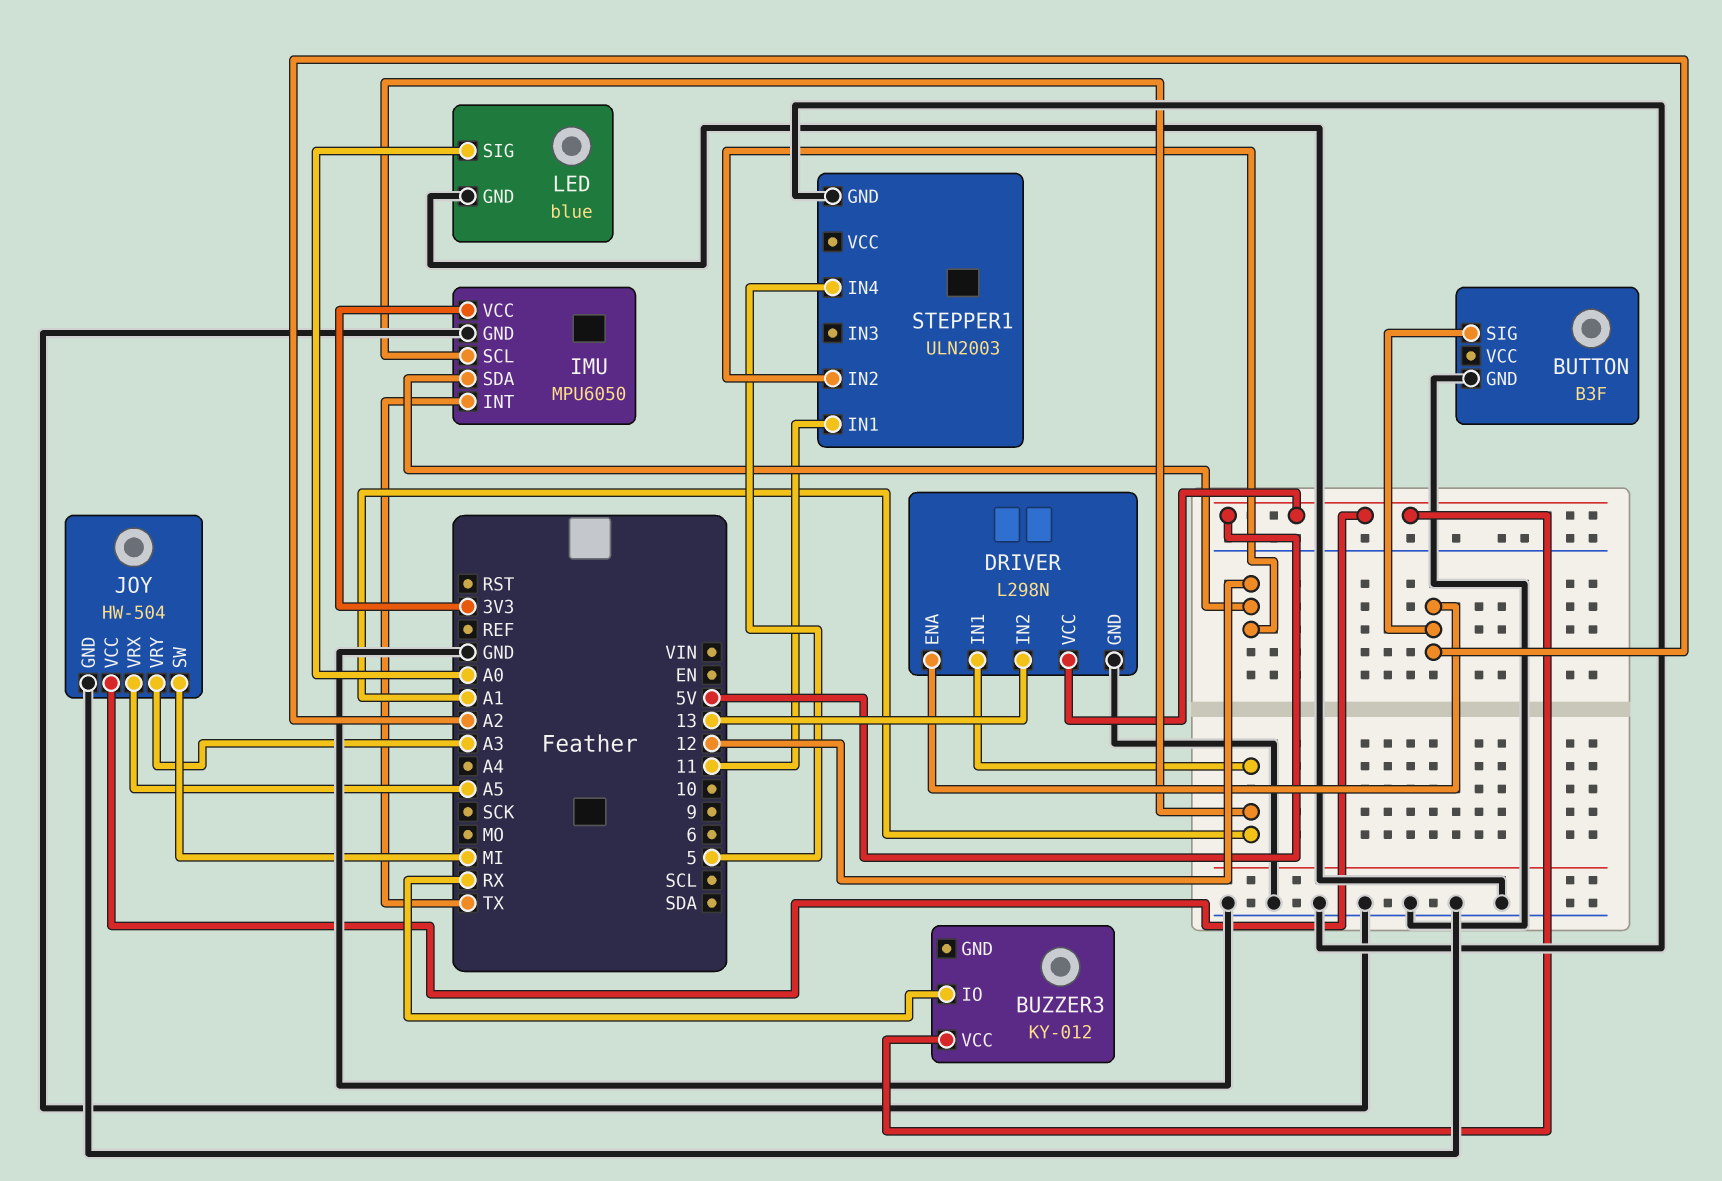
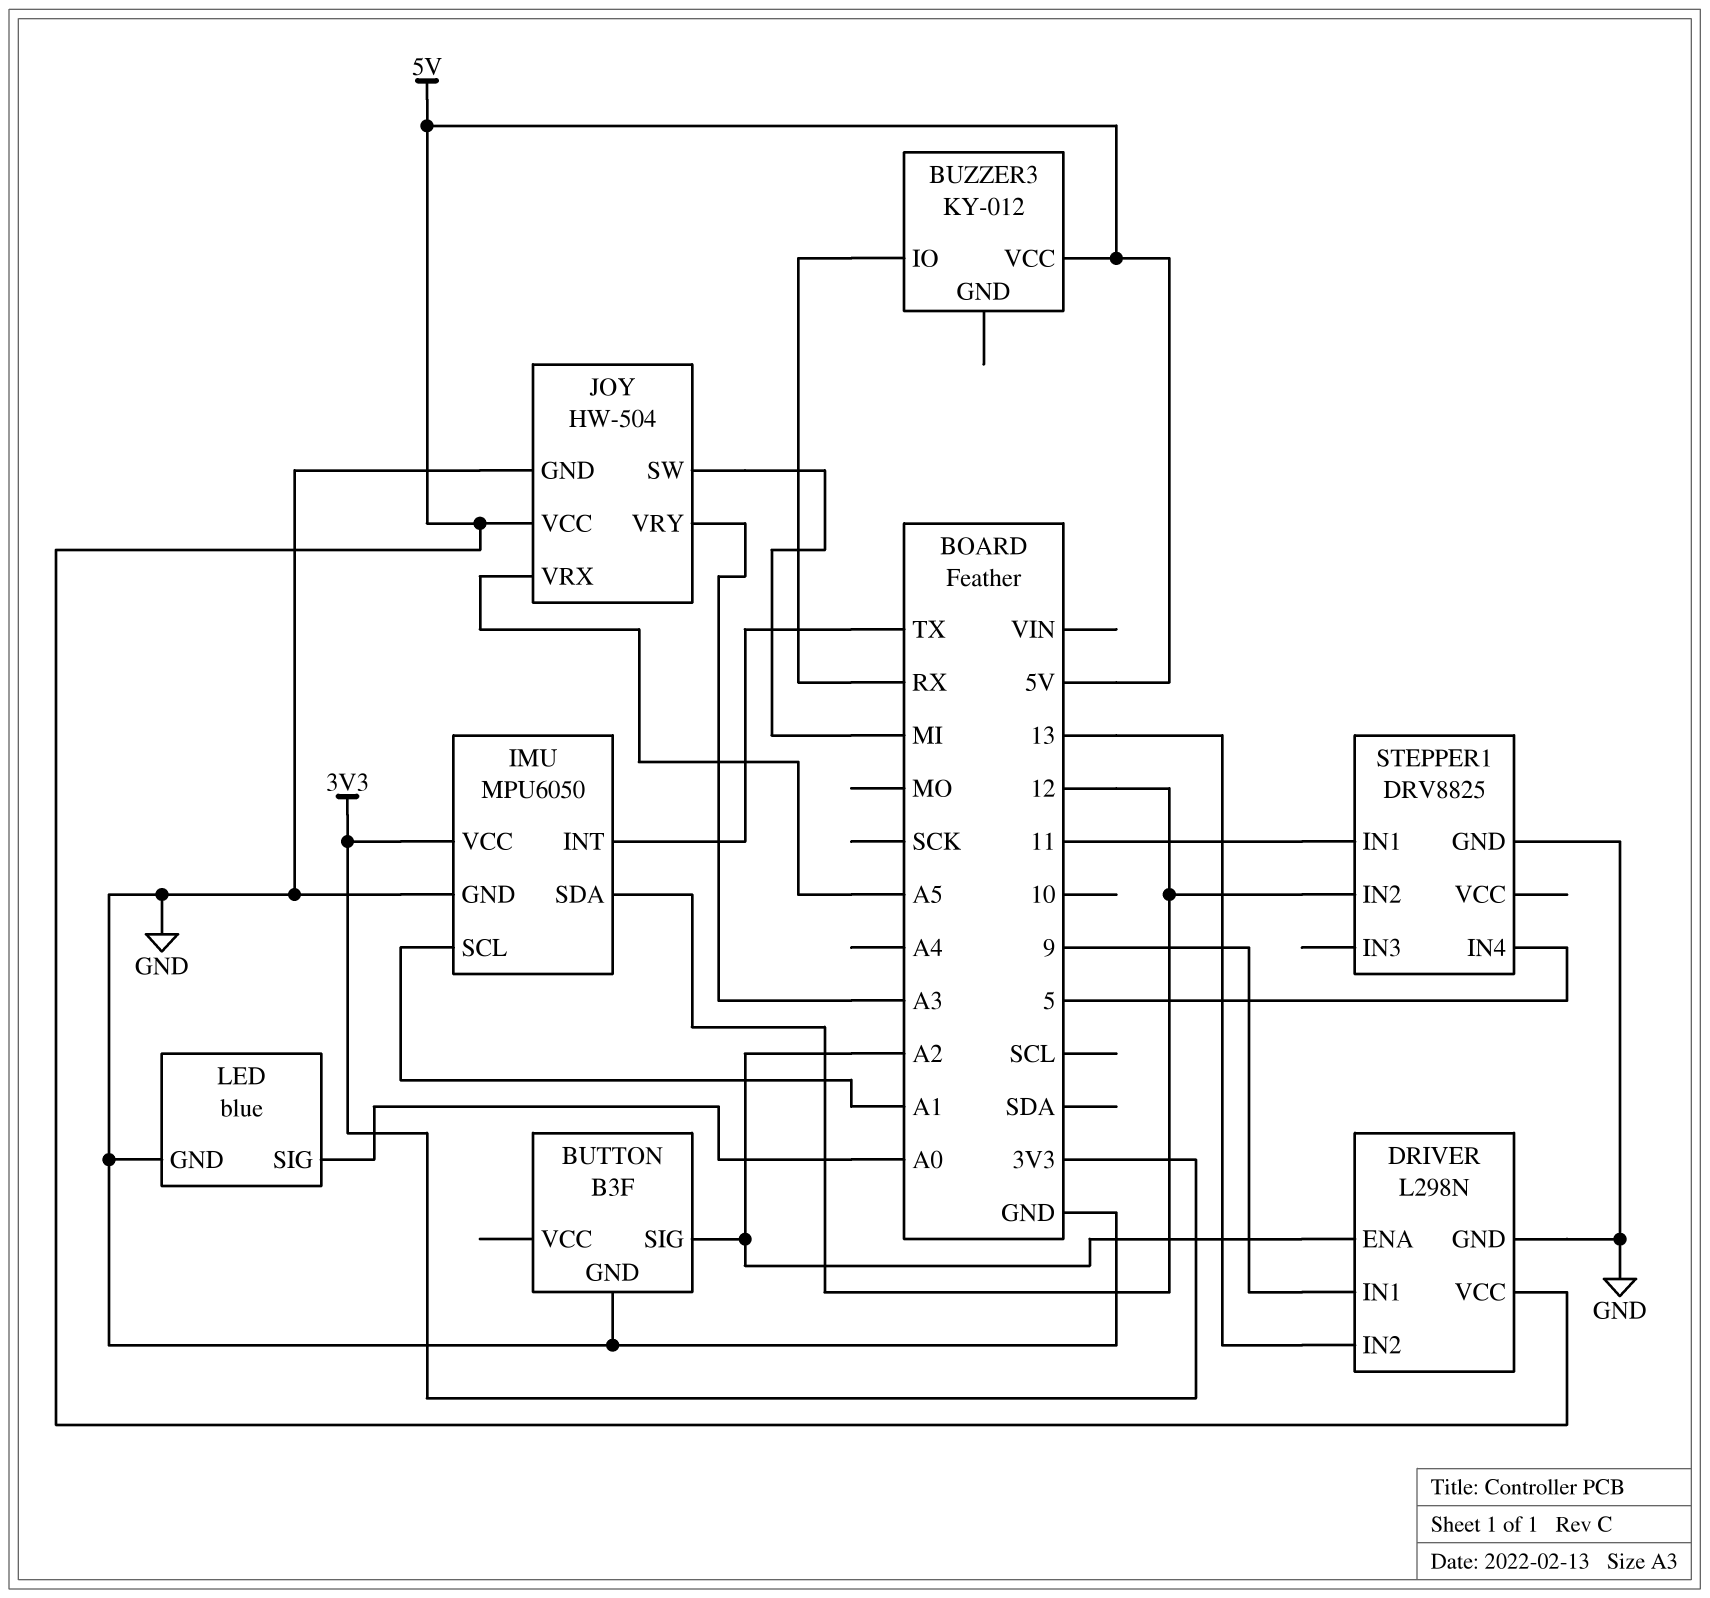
DRIVER pin IN1: A1 -> 9
STEPPER1: ULN2003 -> DRV8825

